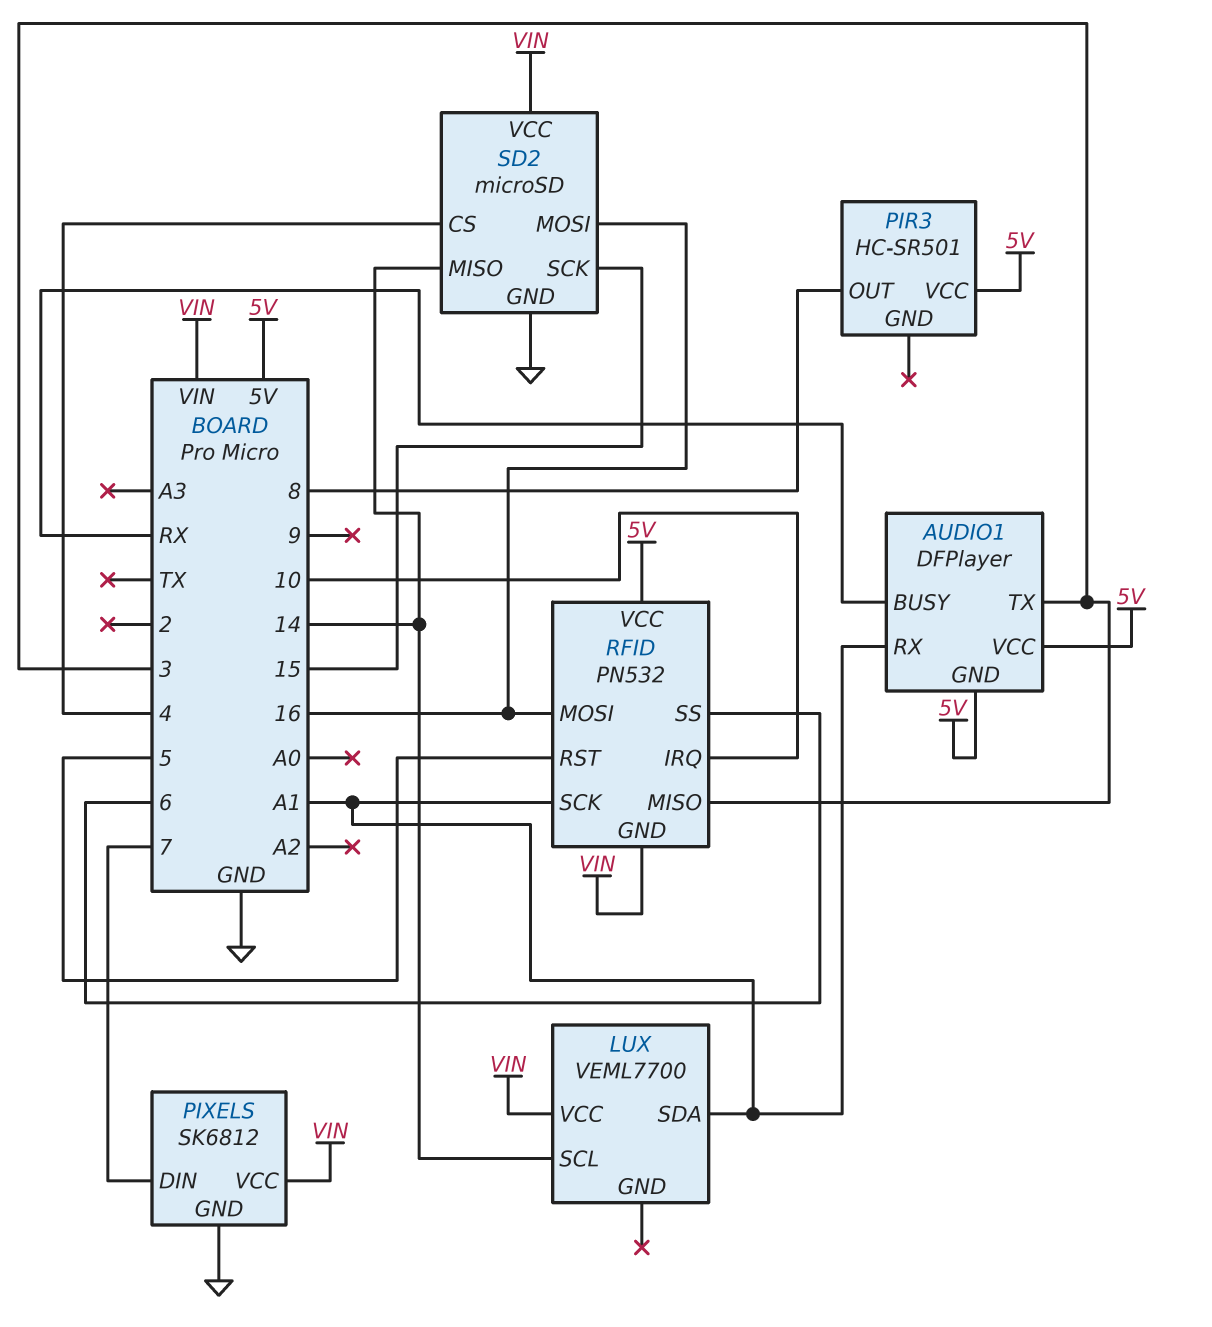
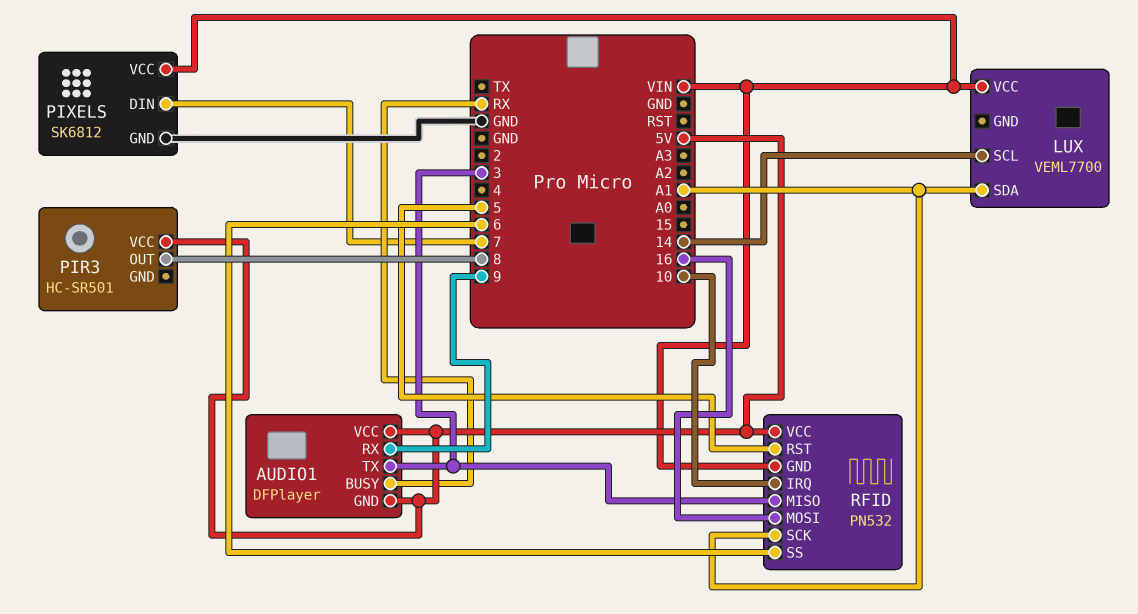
AUDIO1 pin RX: A1 -> 9
SD2: microSD -> none
SD2 pin CS: 4 -> none
SD2 pin GND: GND -> none
SD2 pin MISO: 14 -> none
SD2 pin MOSI: 16 -> none
SD2 pin SCK: 15 -> none
SD2 pin VCC: VIN -> none

